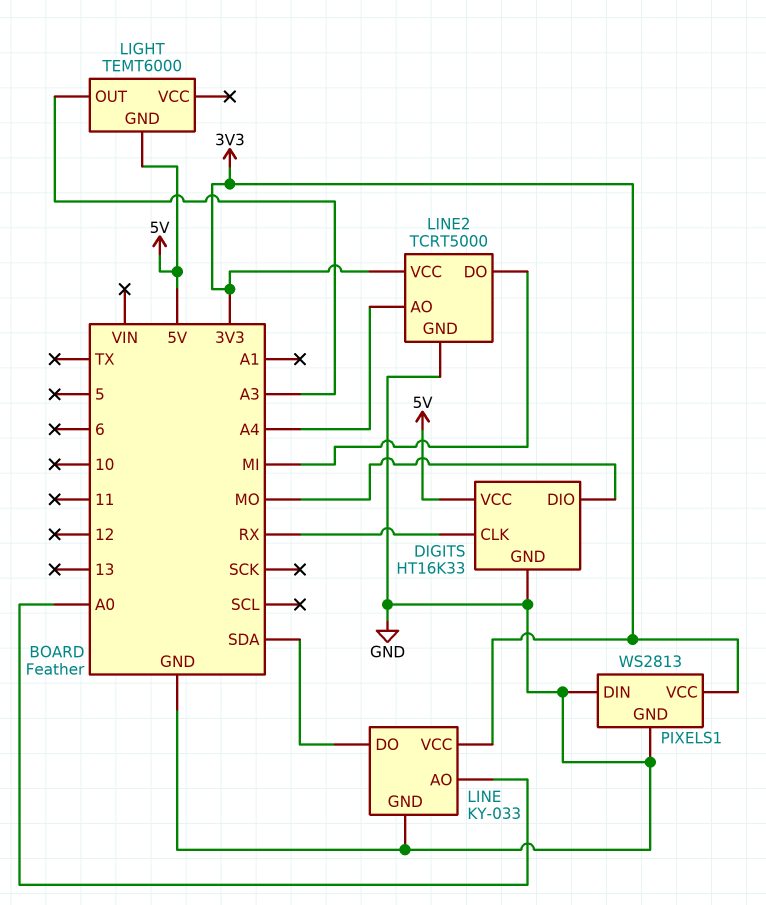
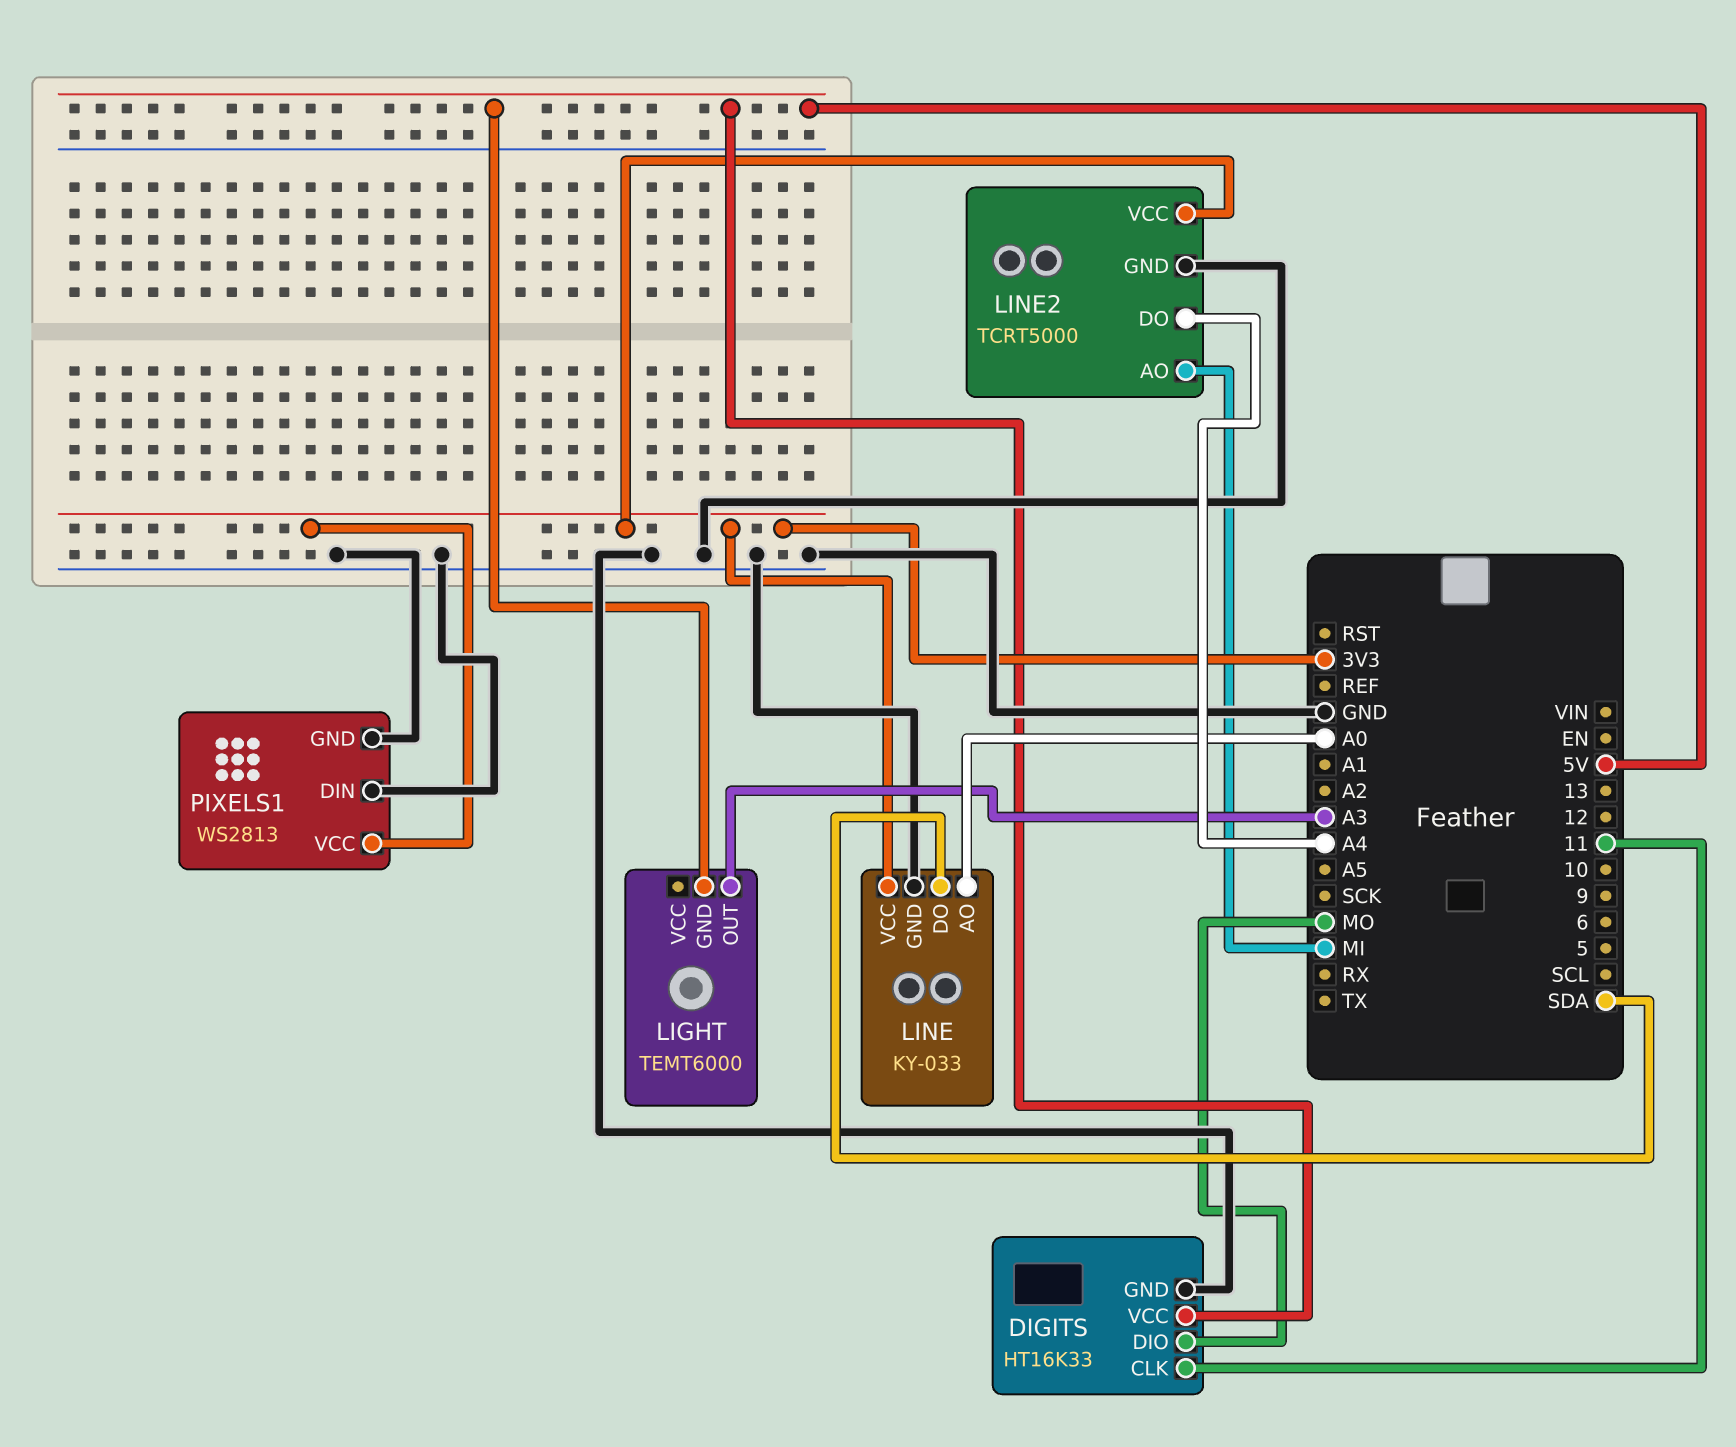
DIGITS pin CLK: RX -> 11
LINE2 pin AO: A4 -> MI
LINE2 pin DO: MI -> A4

